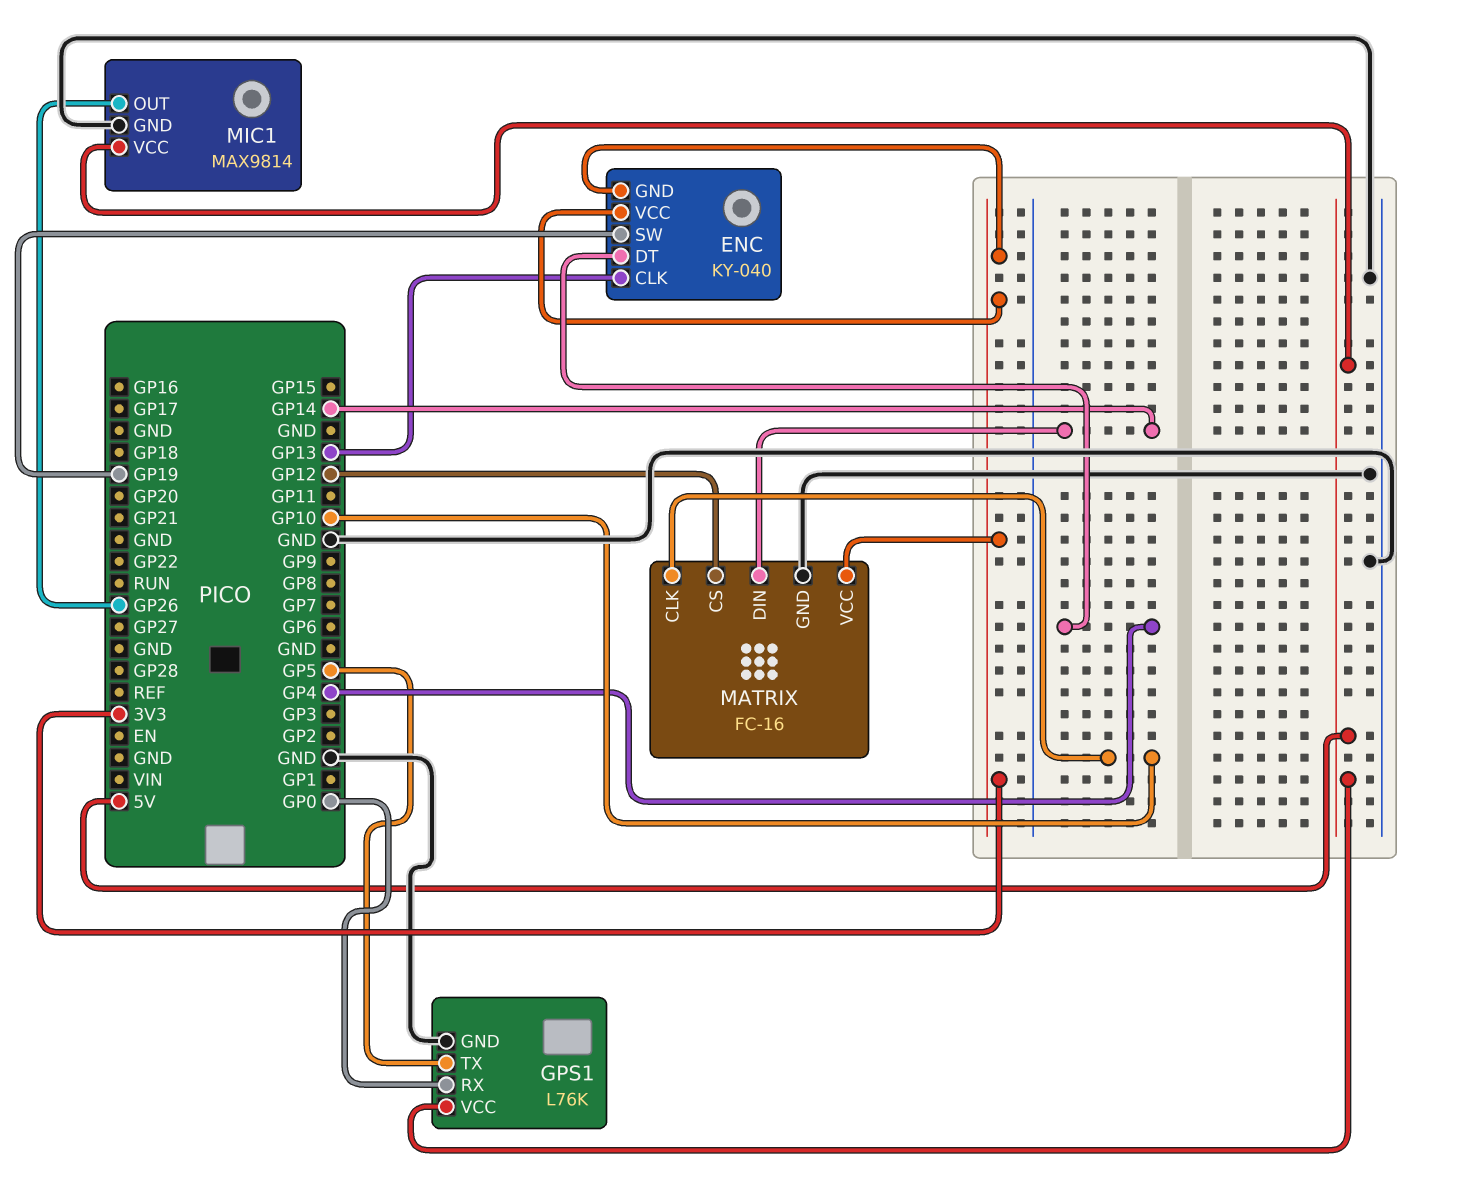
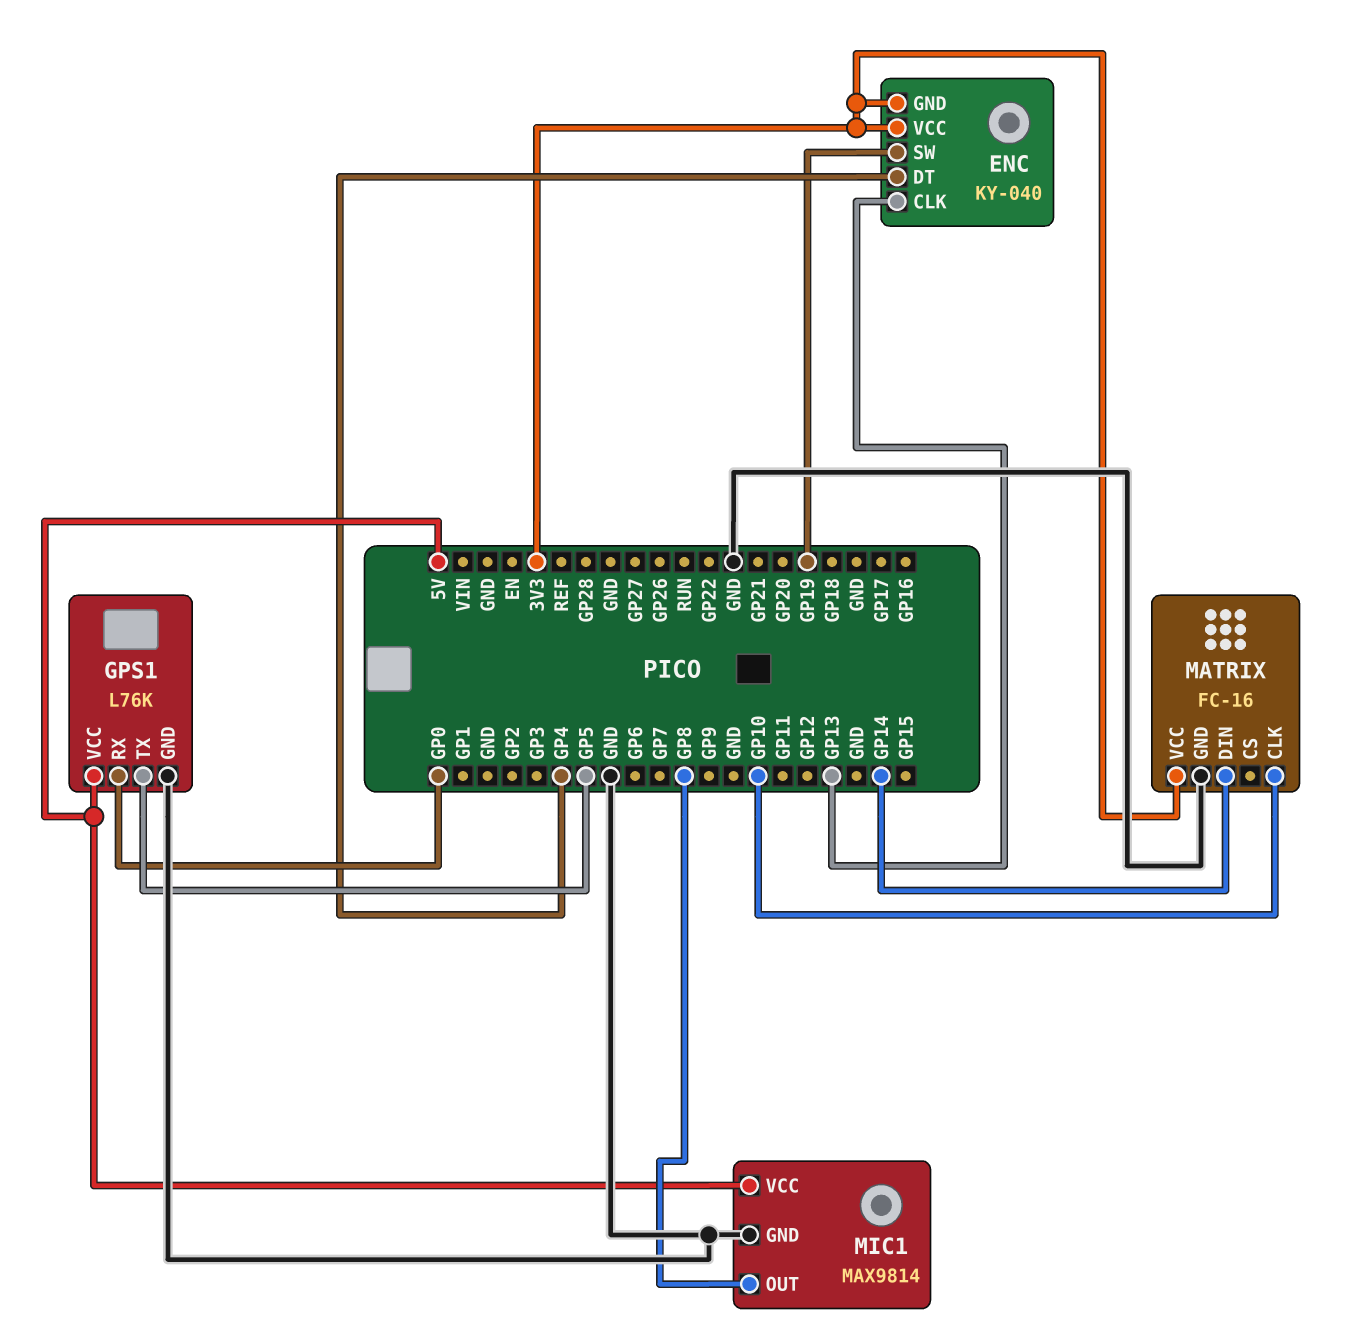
MATRIX pin CS: GP12 -> none
MIC1 pin OUT: GP26 -> GP8

